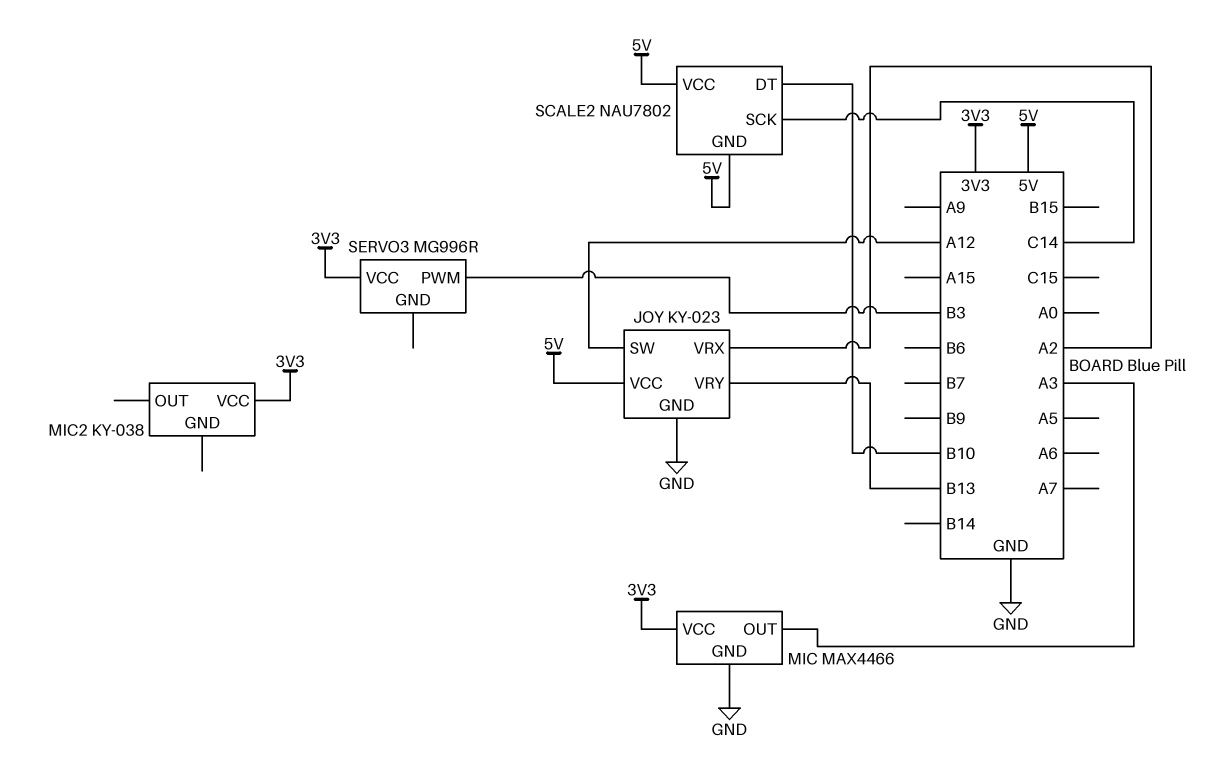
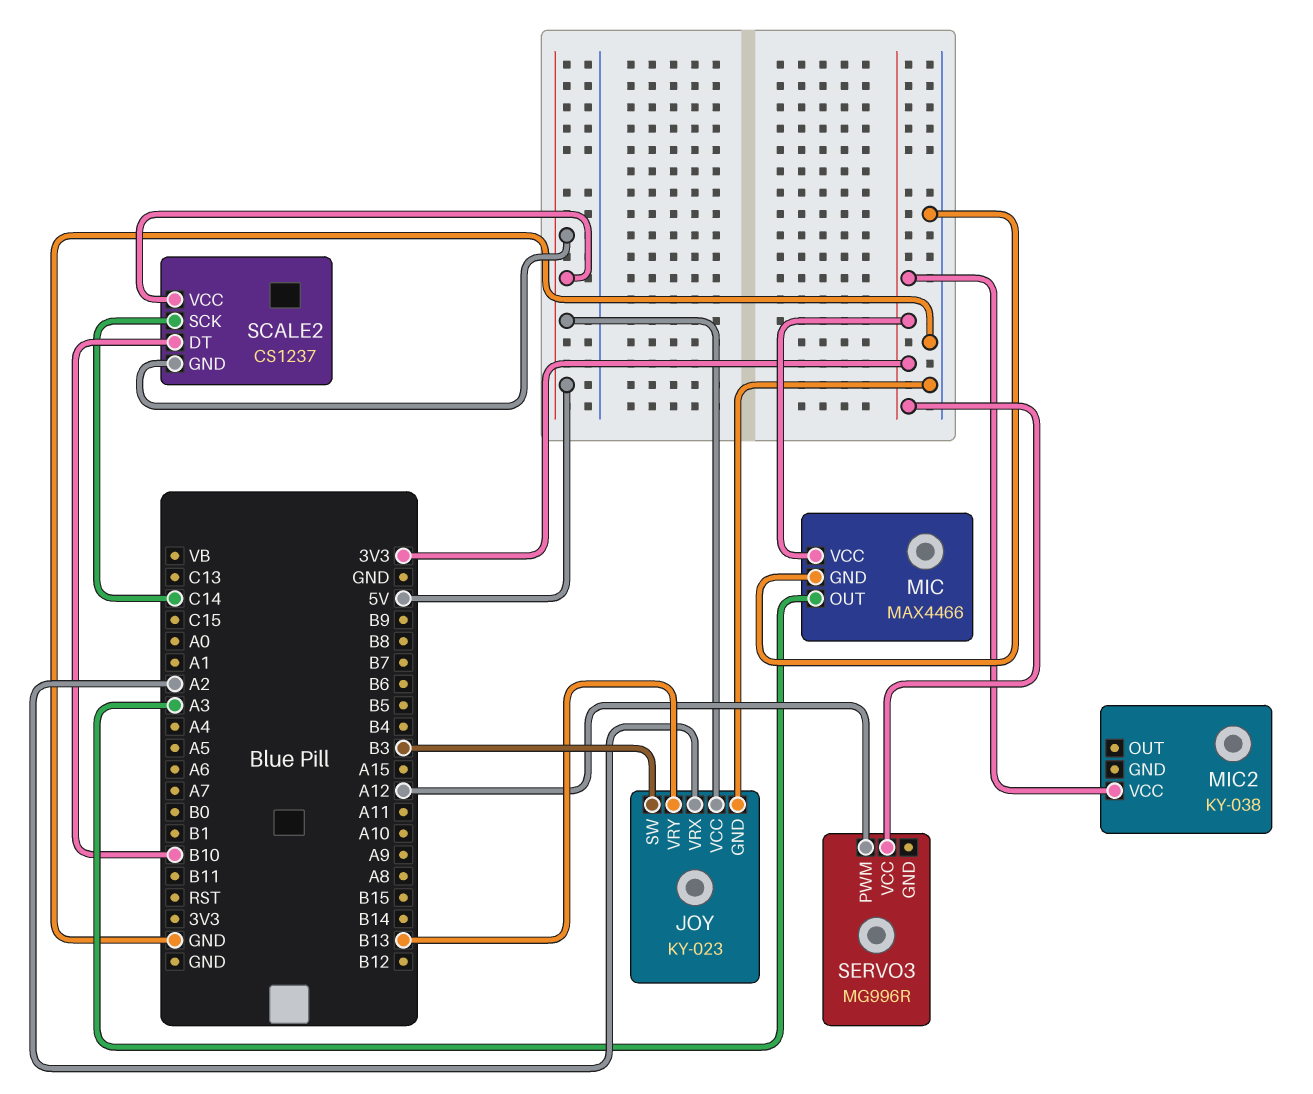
JOY pin SW: A12 -> B3
SCALE2: NAU7802 -> CS1237
SERVO3 pin PWM: B3 -> A12

